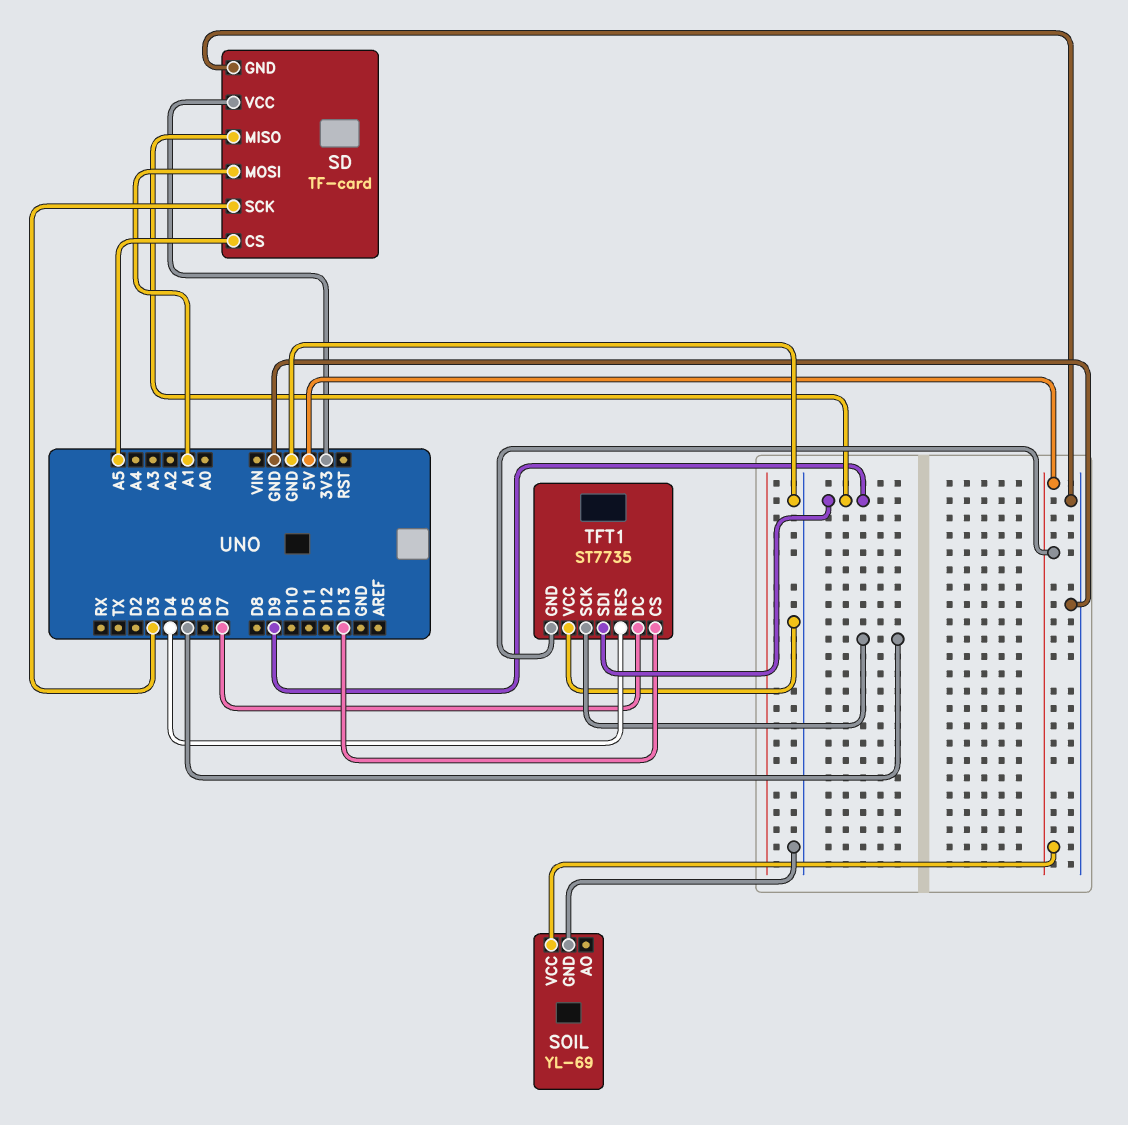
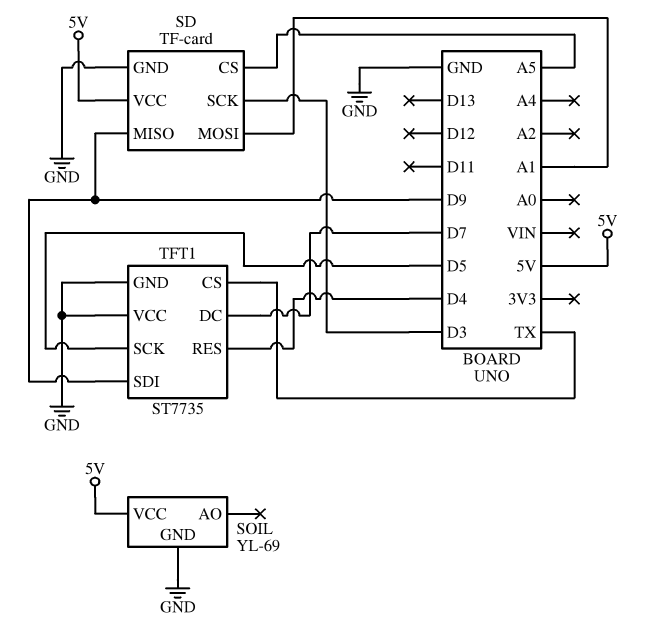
SD pin VCC: 3V3 -> 5V
TFT1 pin CS: D13 -> TX
TFT1 pin GND: 5V -> GND

